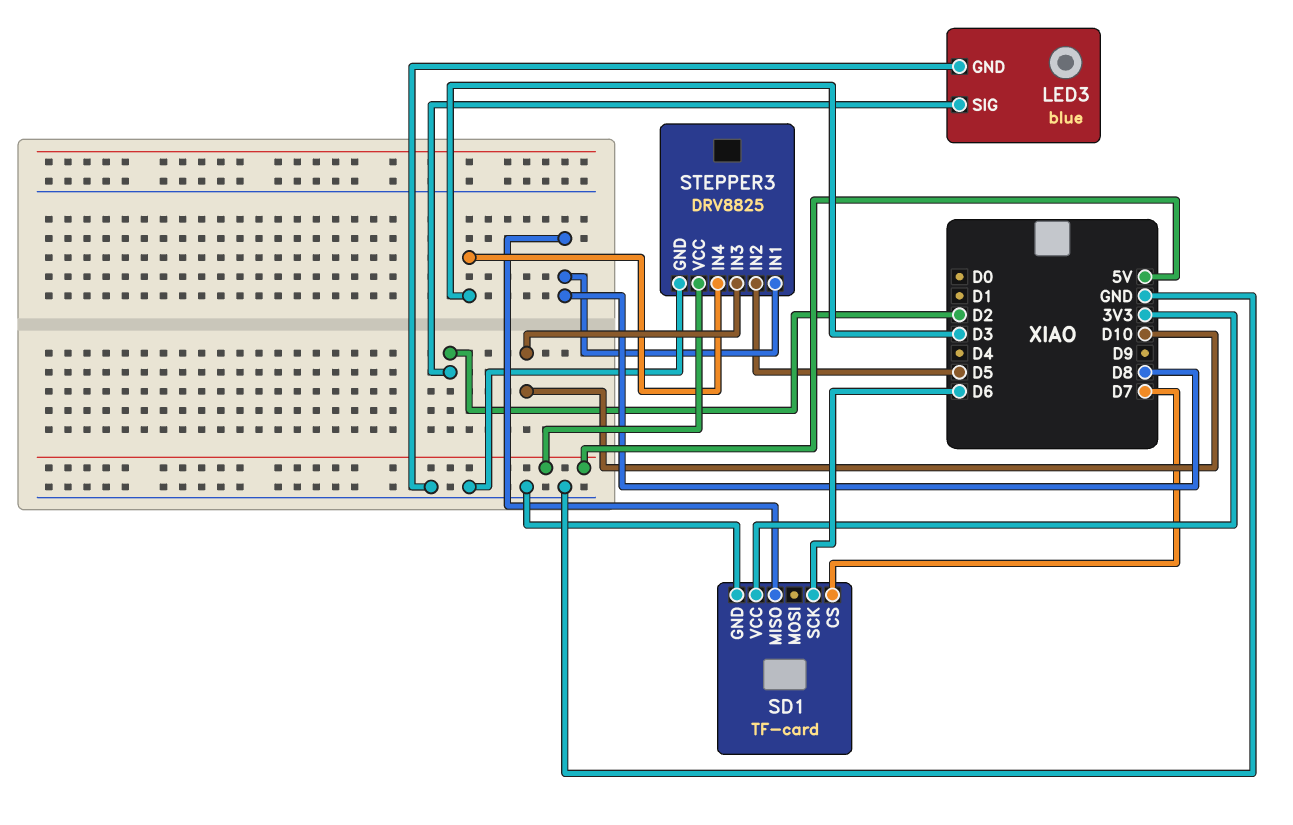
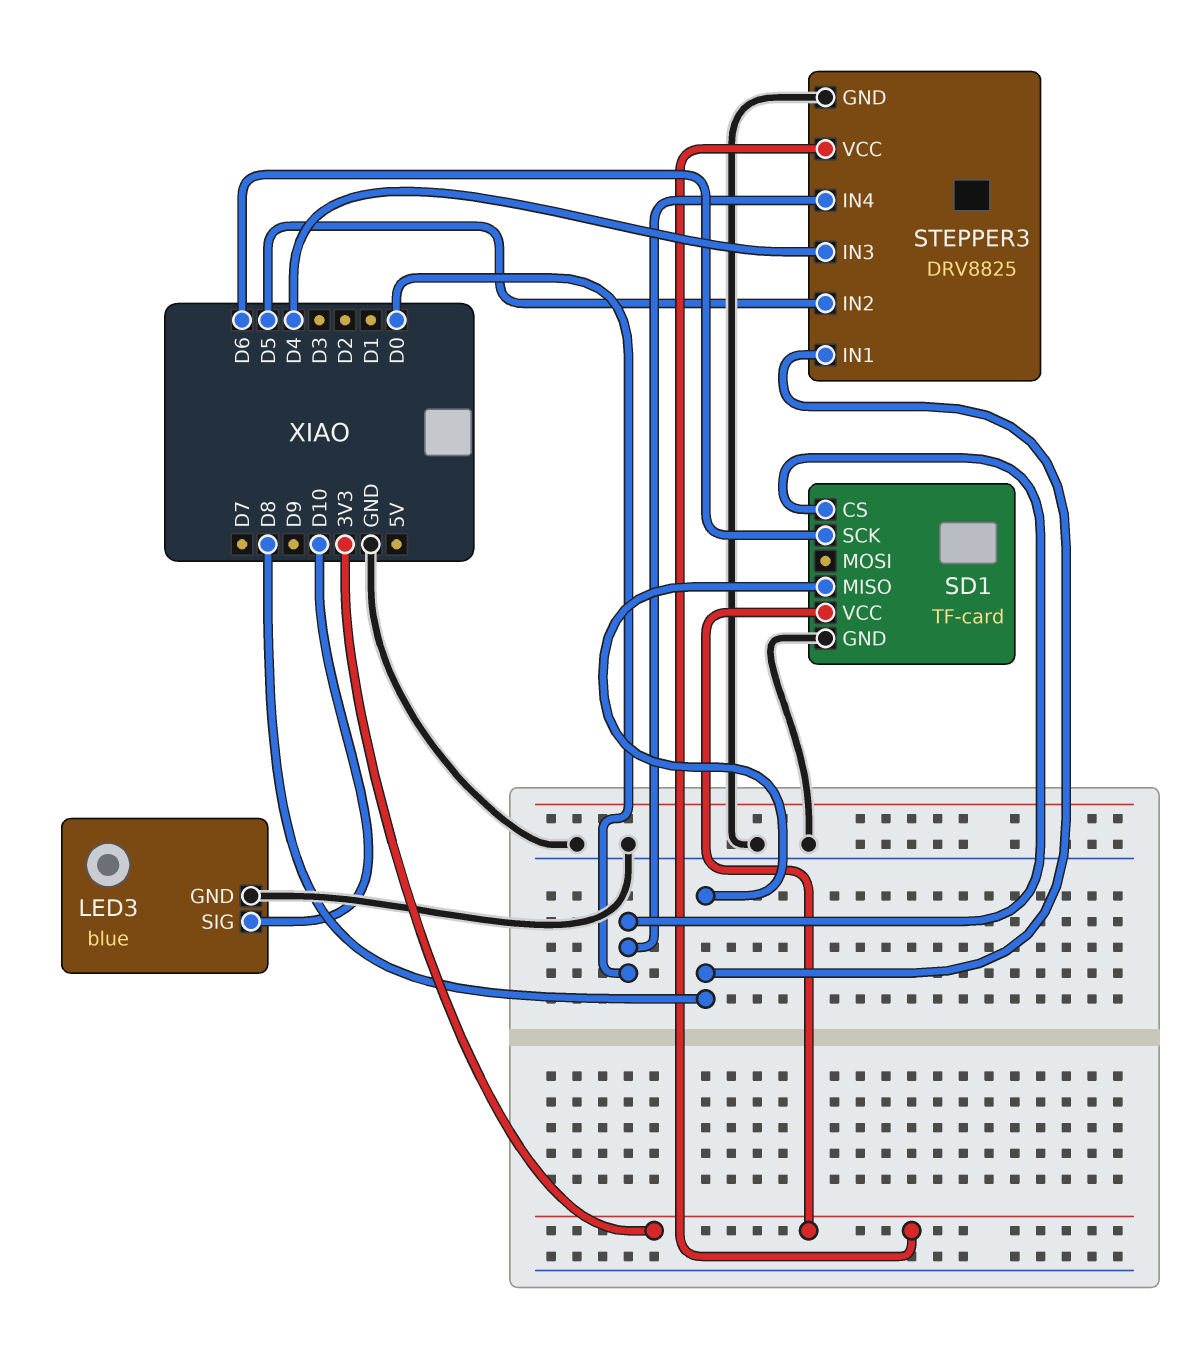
LED3 pin SIG: D2 -> D10
SD1 pin CS: D7 -> D0
STEPPER3 pin IN3: D10 -> D4
STEPPER3 pin IN4: D3 -> D0
STEPPER3 pin VCC: 5V -> 3V3

